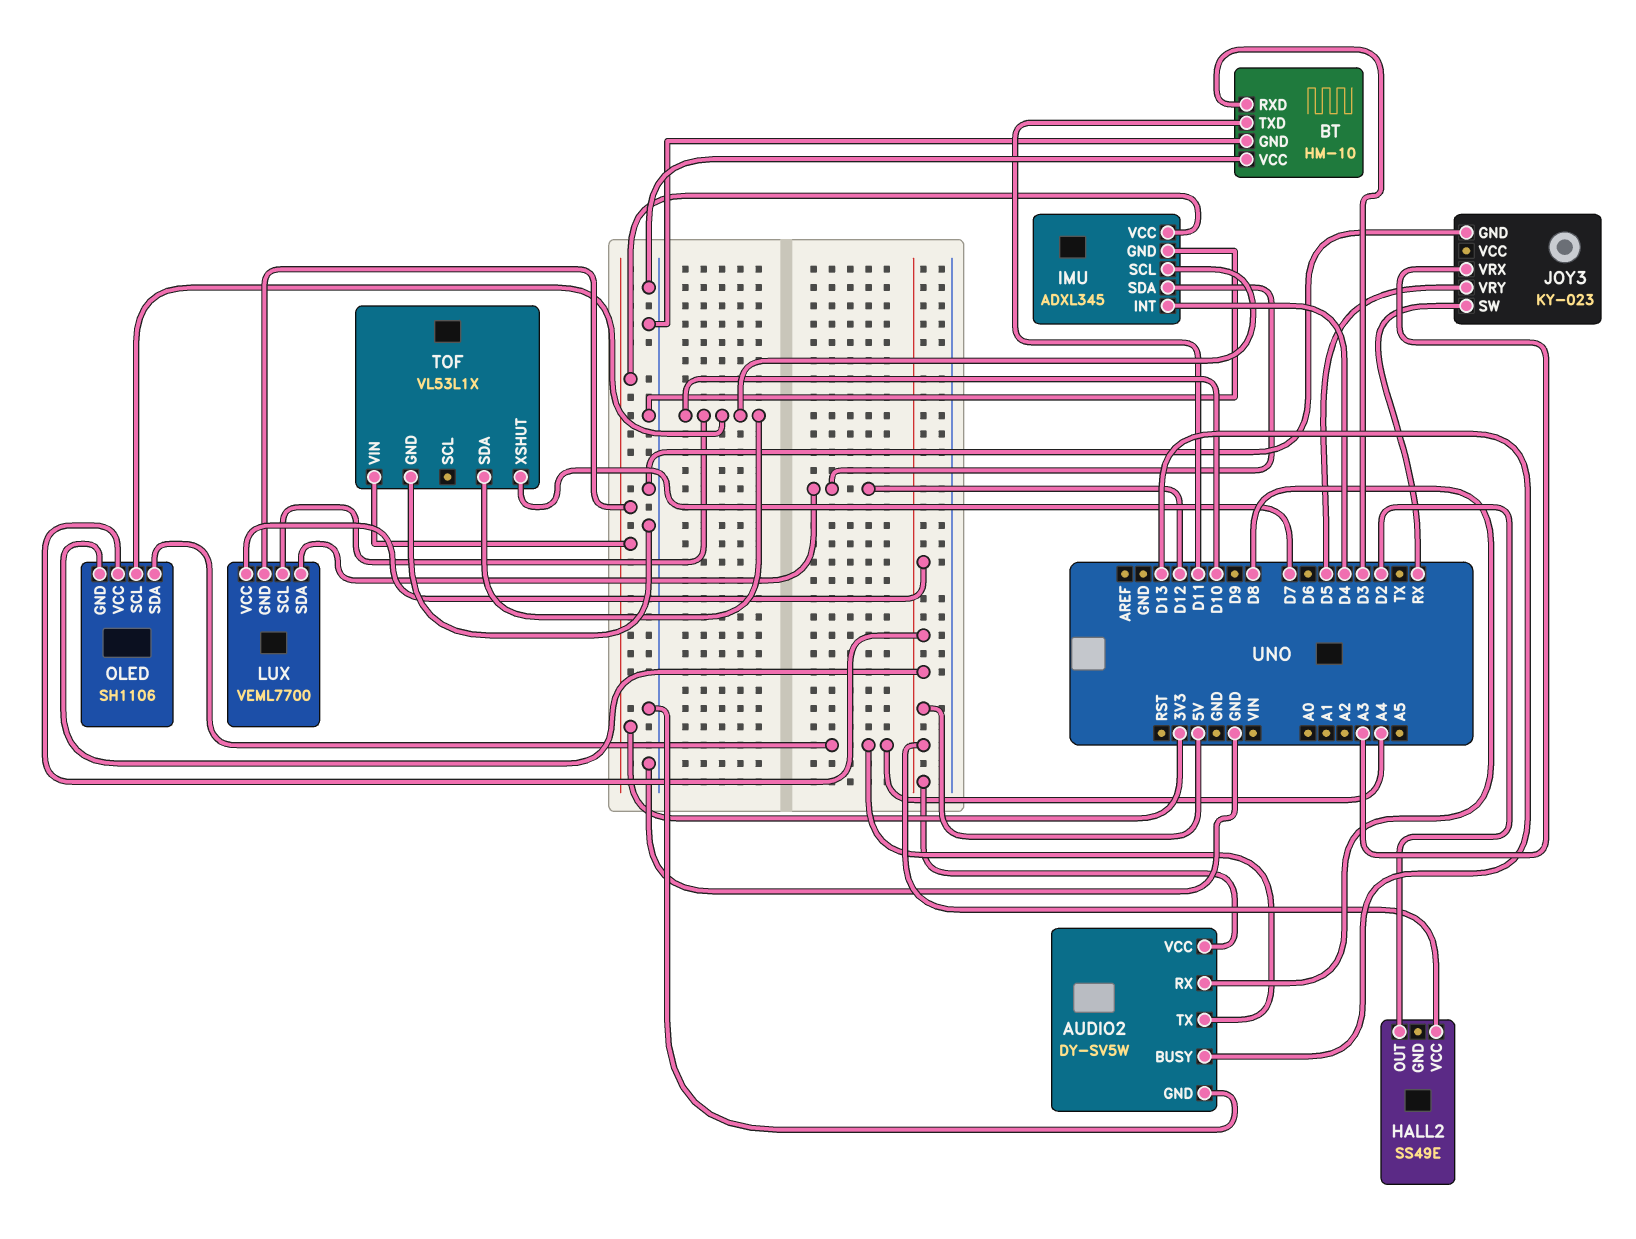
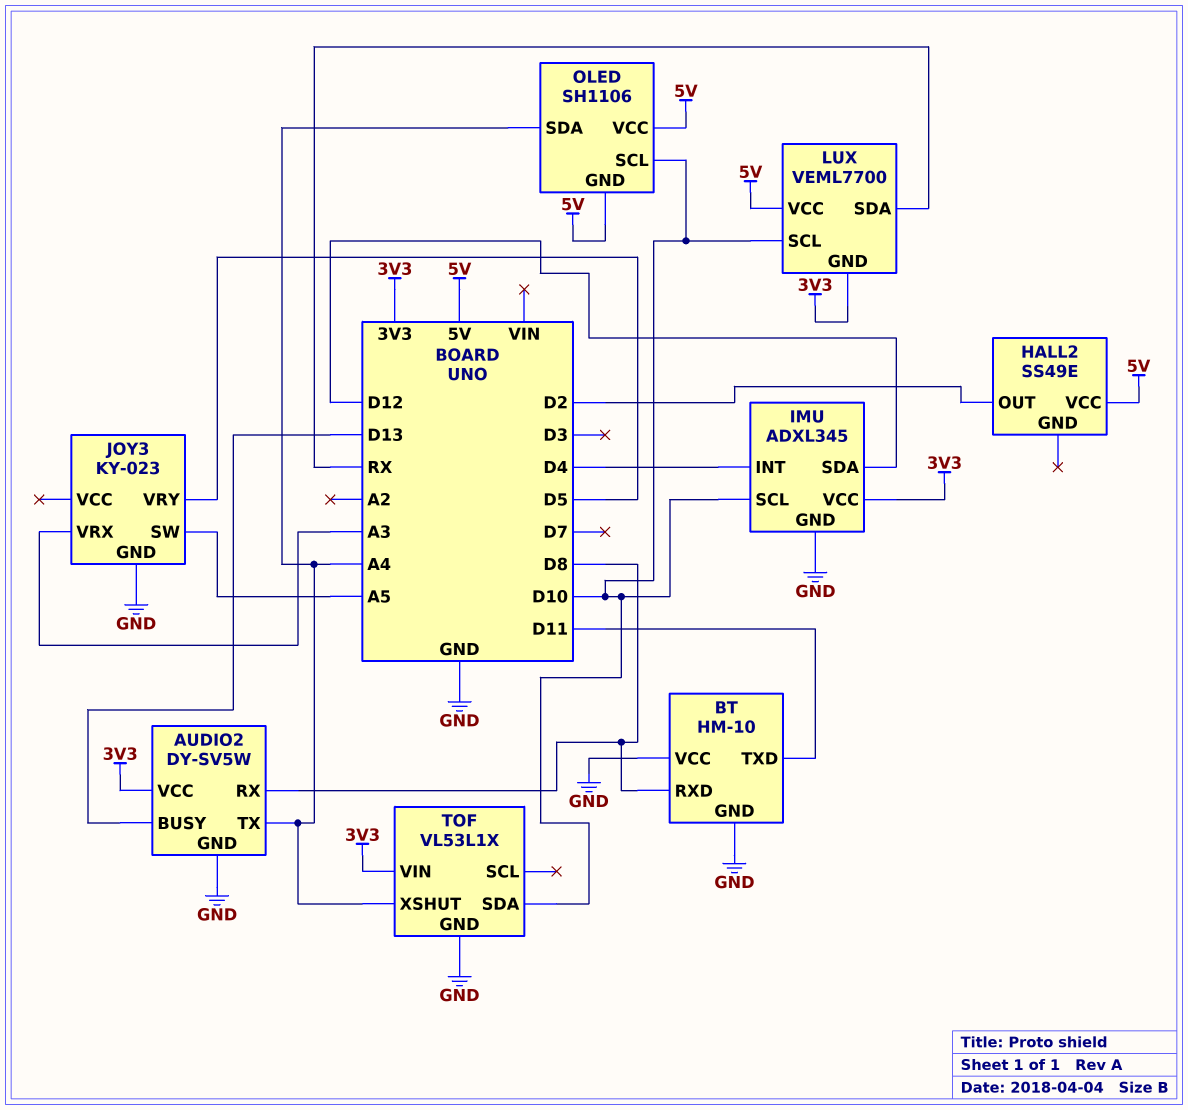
AUDIO2 pin VCC: 5V -> 3V3
BT pin RXD: D3 -> D8
JOY3 pin SW: RX -> A5
LUX pin SDA: D12 -> RX
TOF pin XSHUT: D7 -> A4

